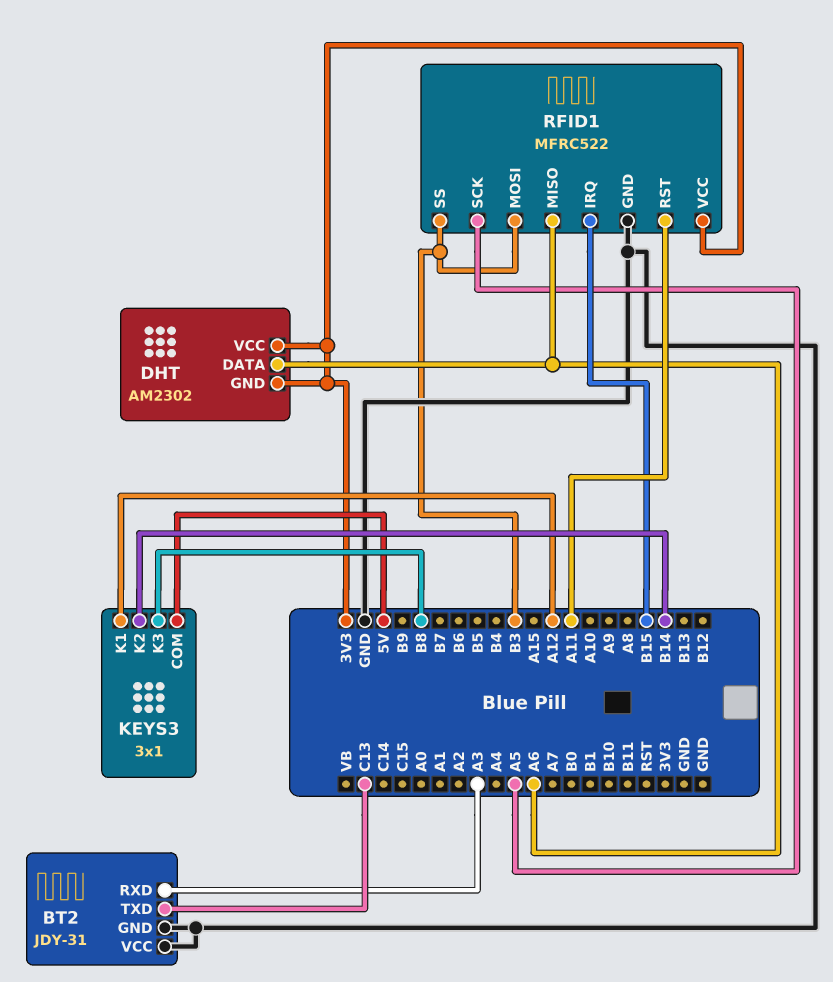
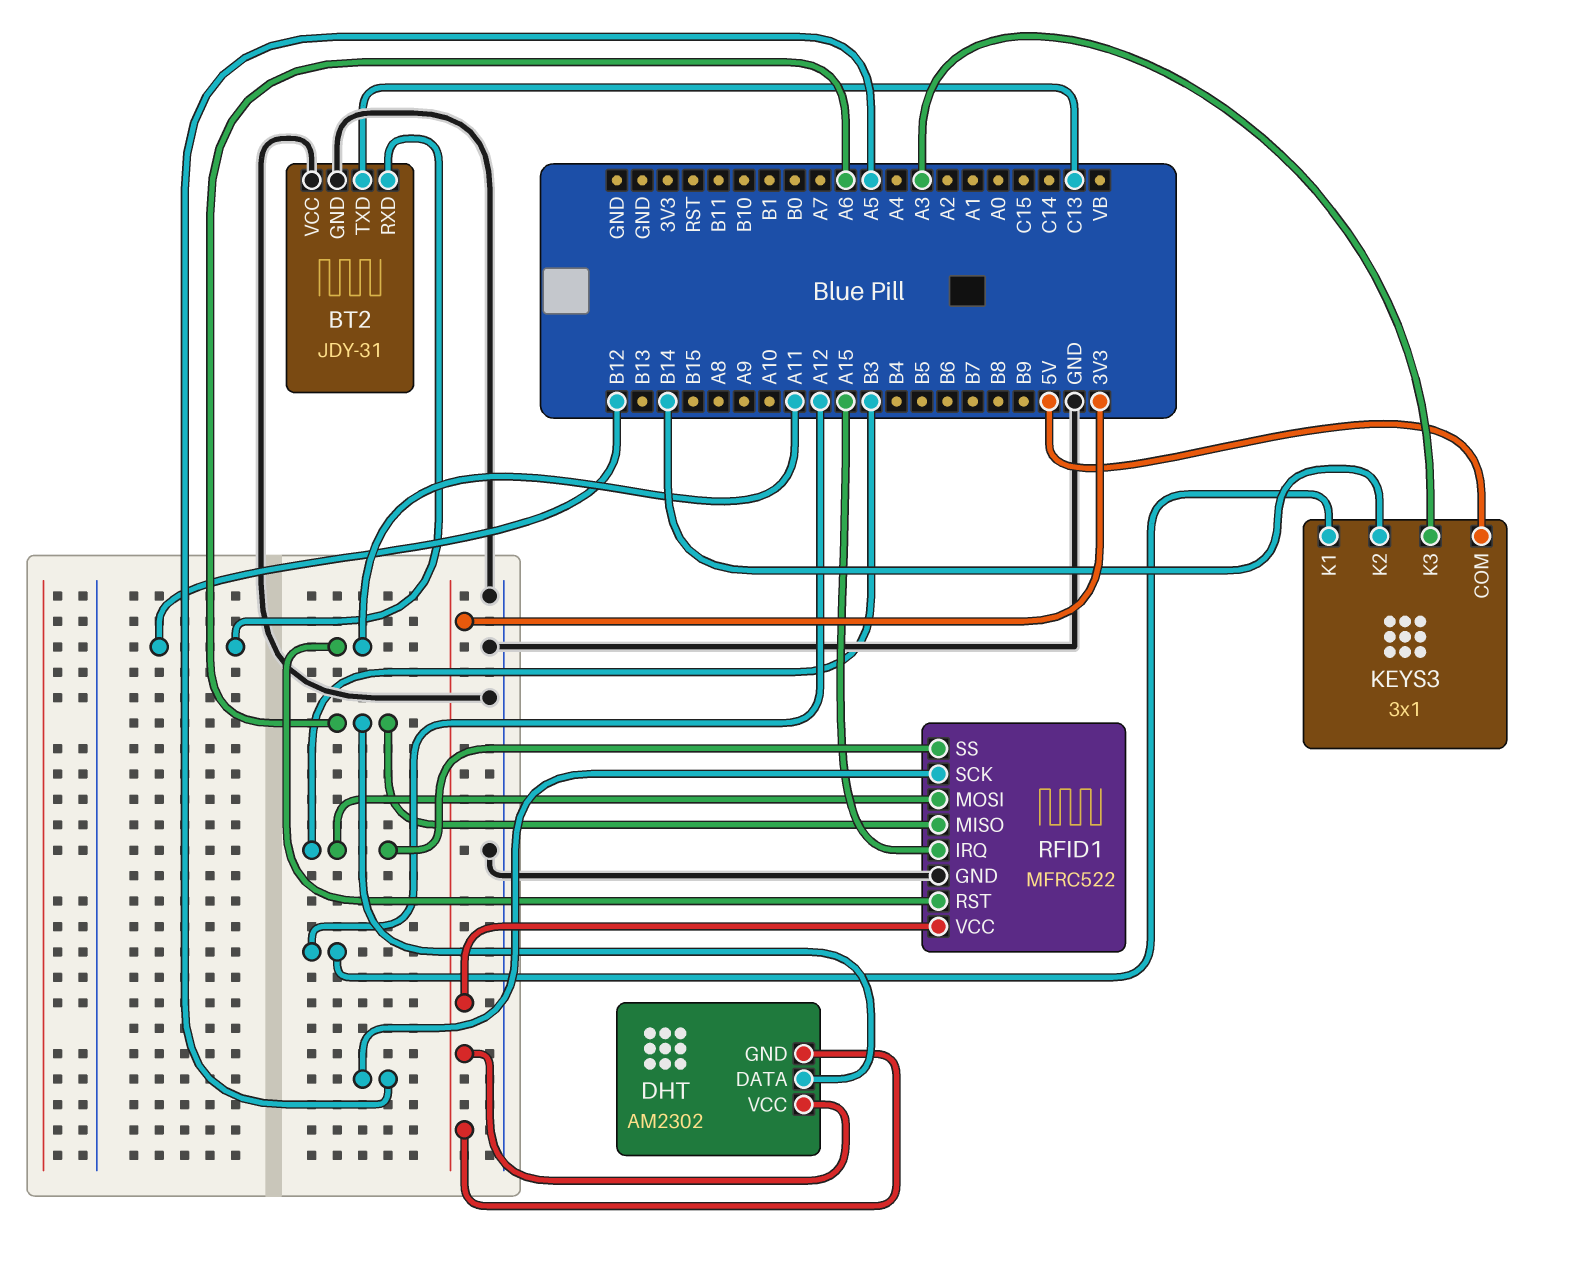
BT2 pin RXD: A3 -> B12
KEYS3 pin K3: B8 -> A3
RFID1 pin IRQ: B15 -> A15

